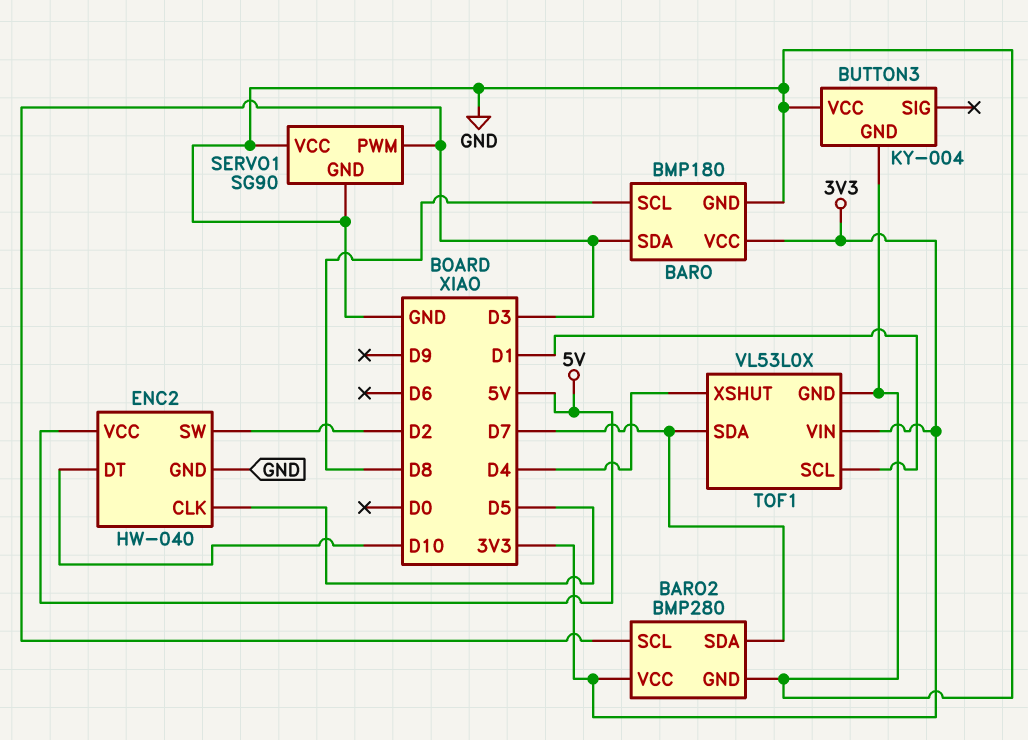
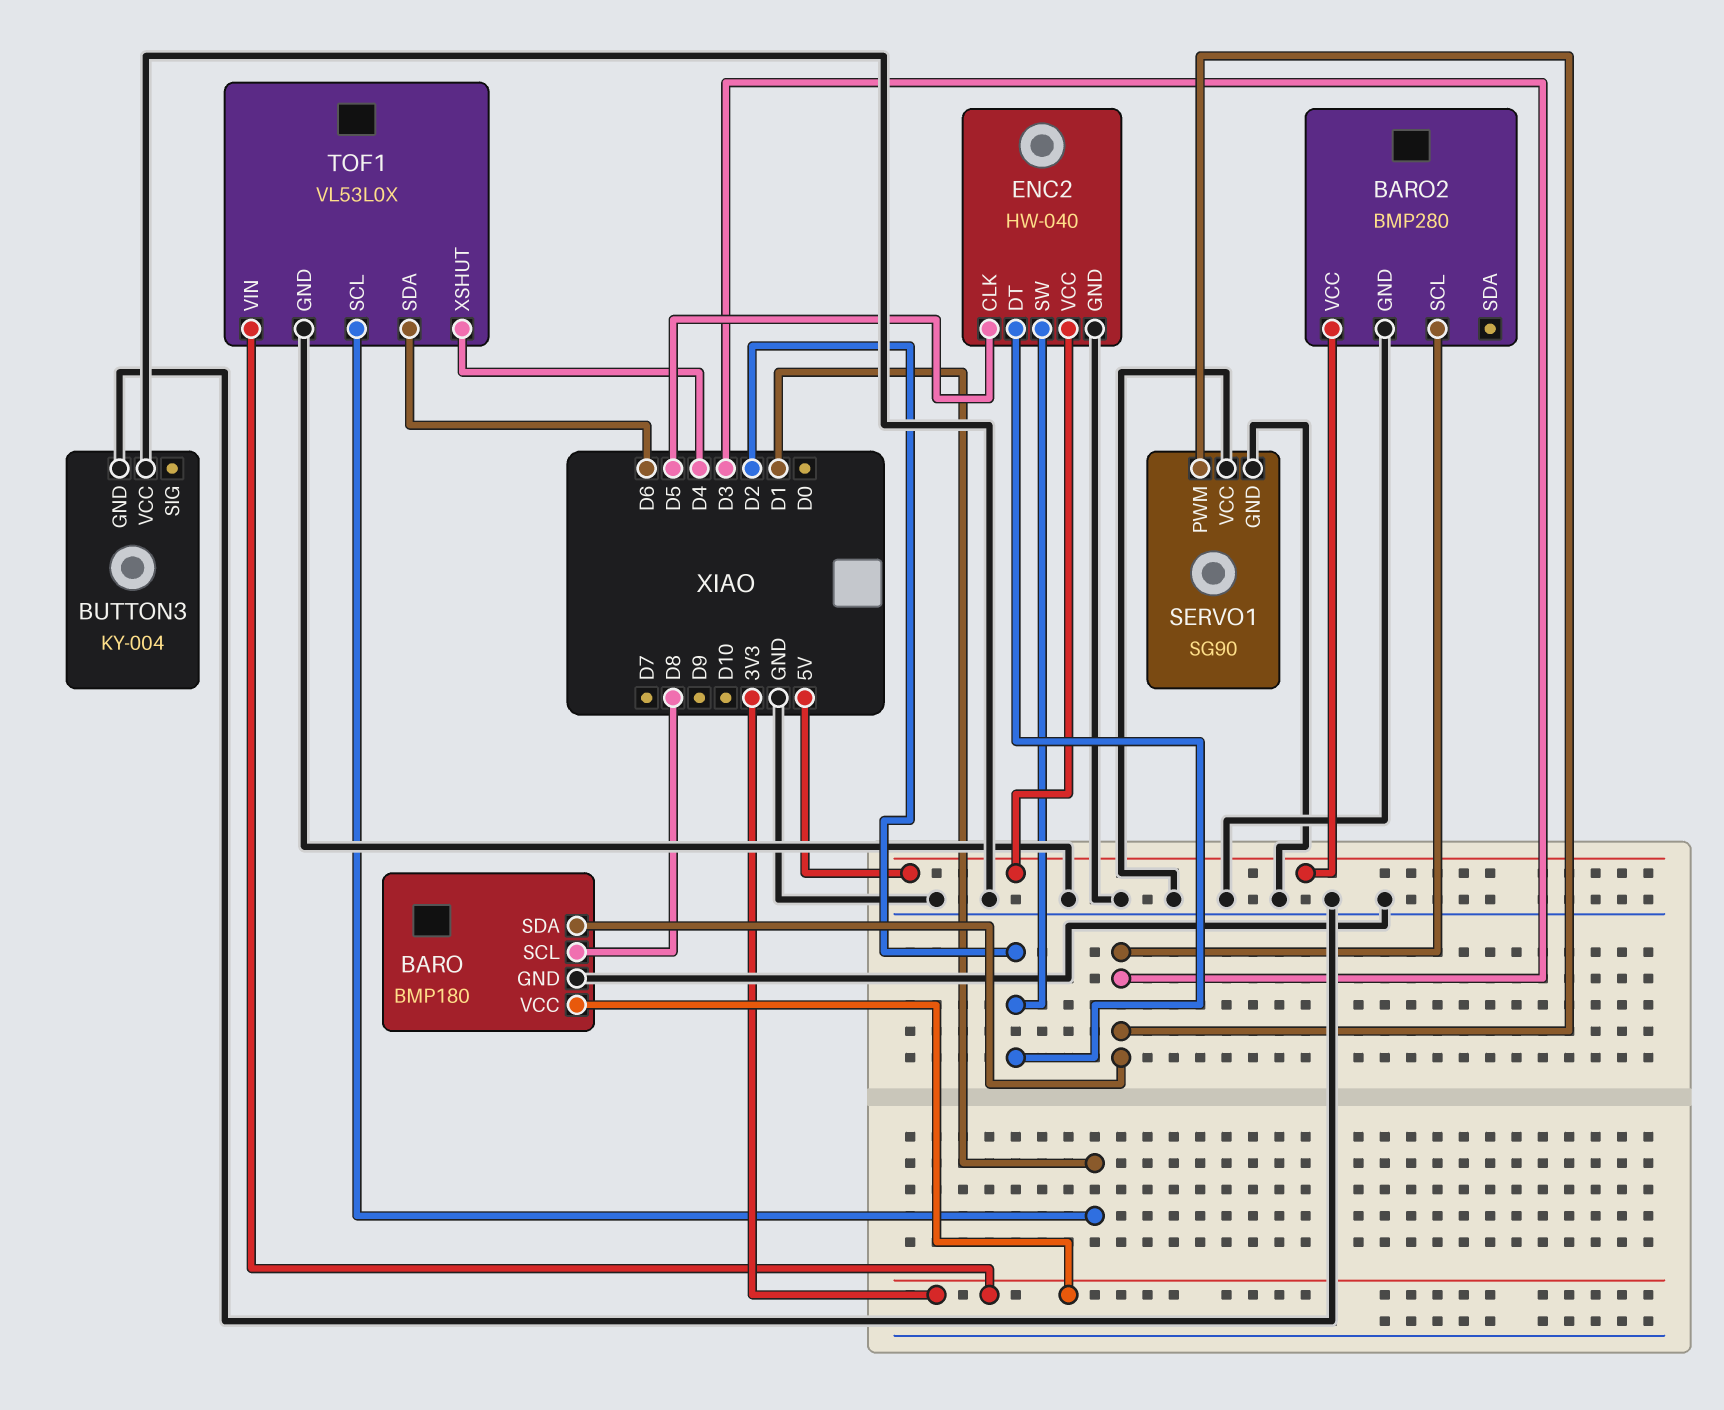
BARO2 pin SDA: D7 -> none
BARO2 pin VCC: 3V3 -> 5V
ENC2 pin DT: D10 -> D2
TOF1 pin SDA: D7 -> D6

